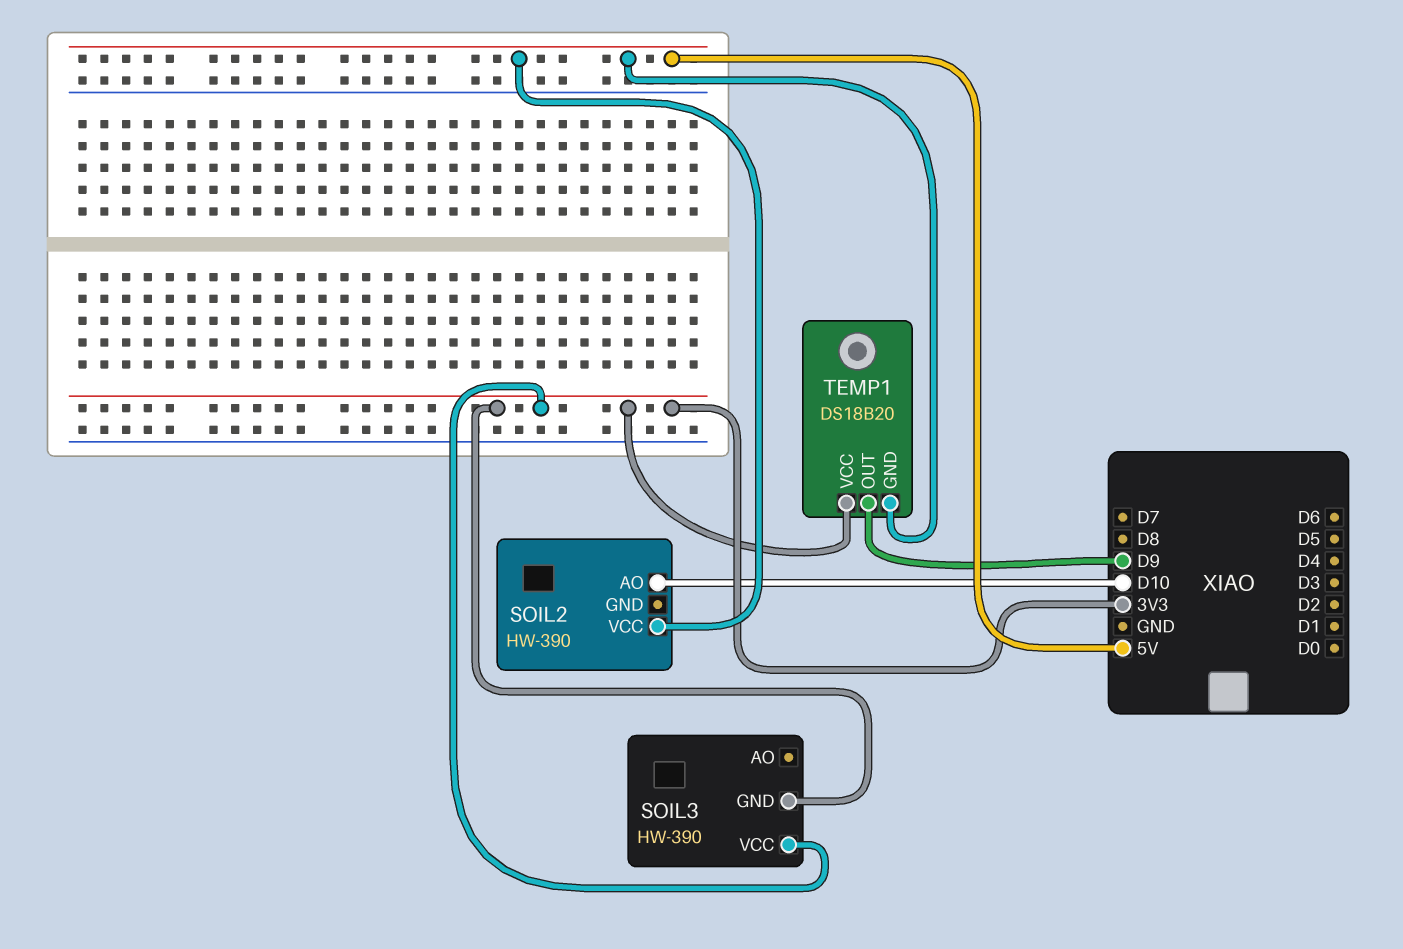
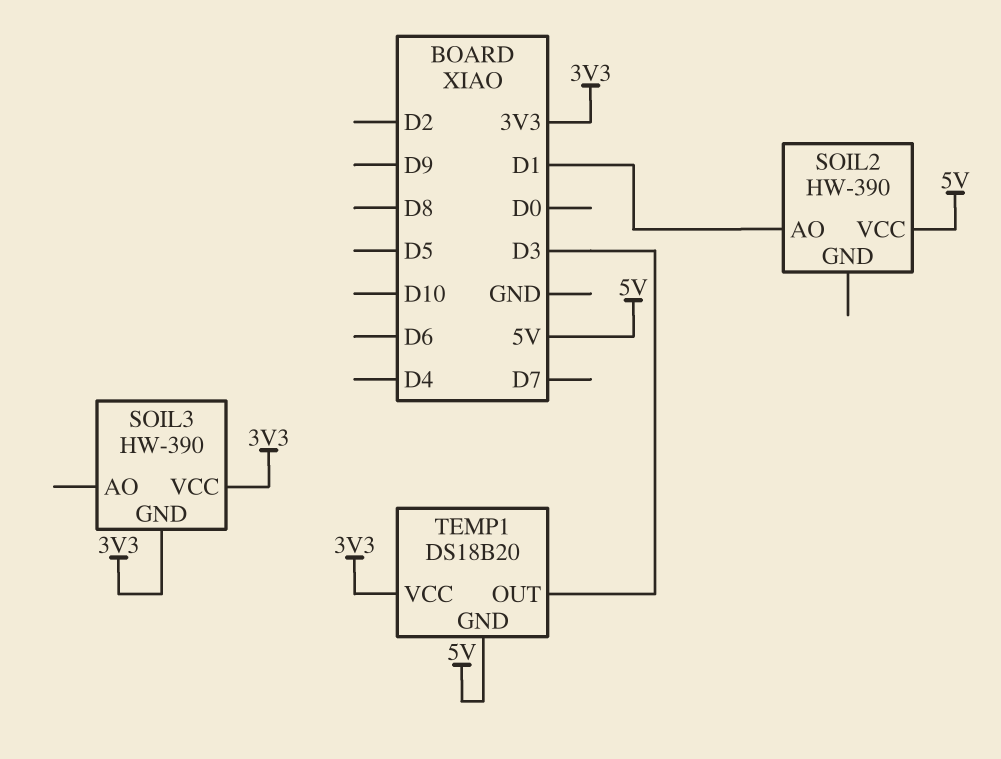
SOIL2 pin AO: D10 -> D1
TEMP1 pin OUT: D9 -> D3

